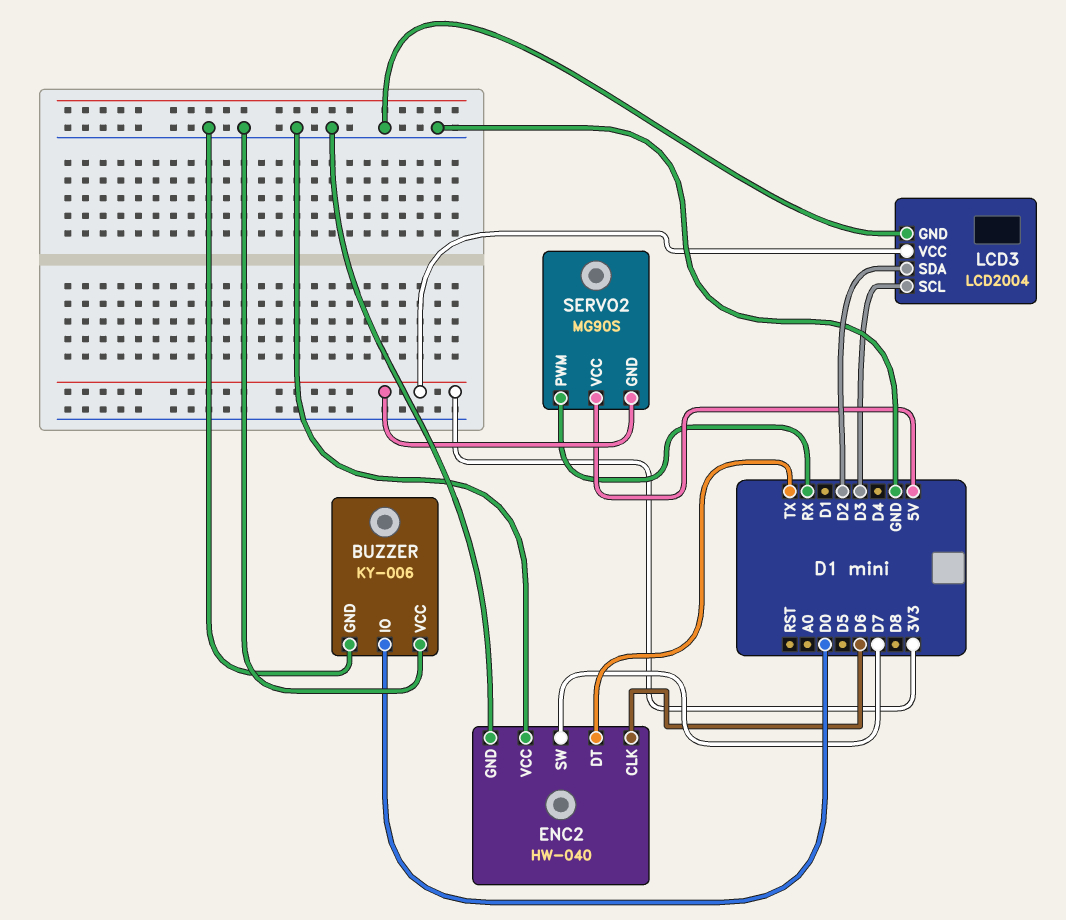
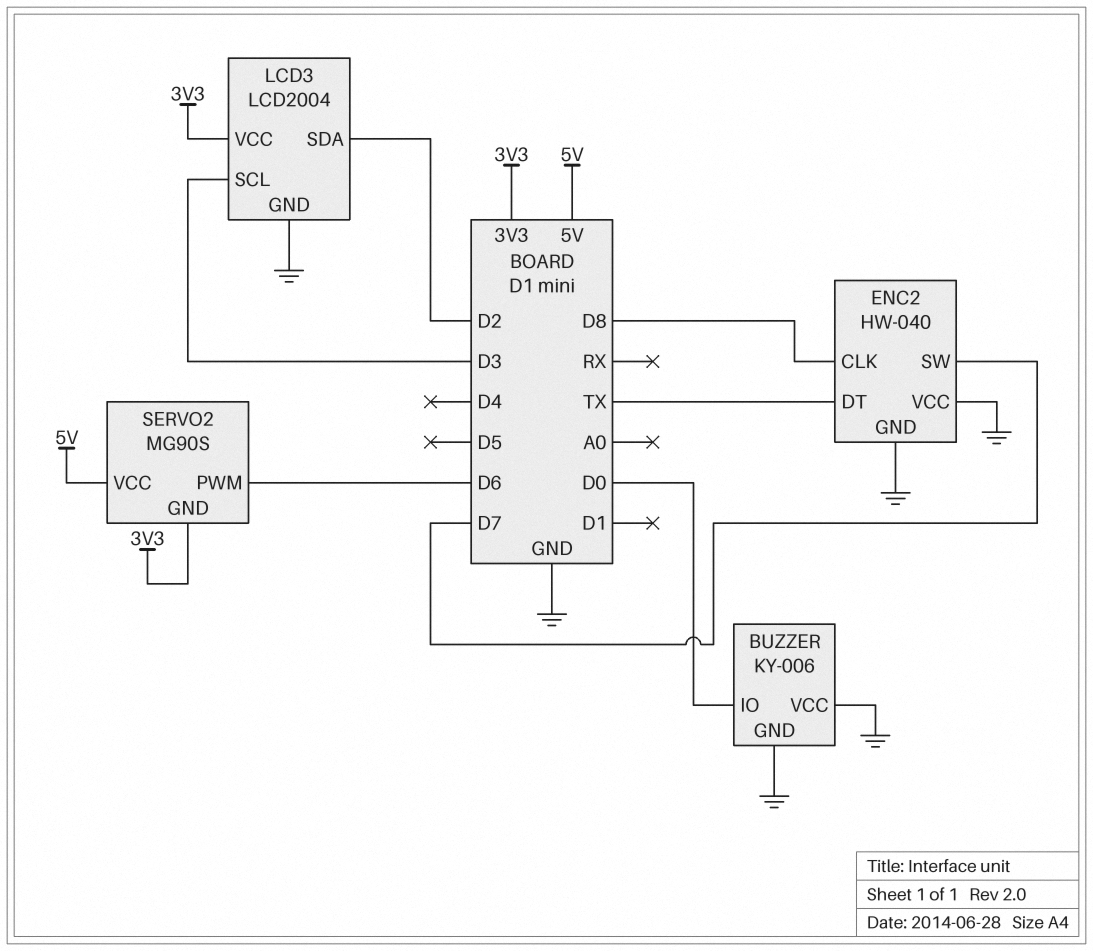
ENC2 pin CLK: D6 -> D8
SERVO2 pin PWM: RX -> D6

